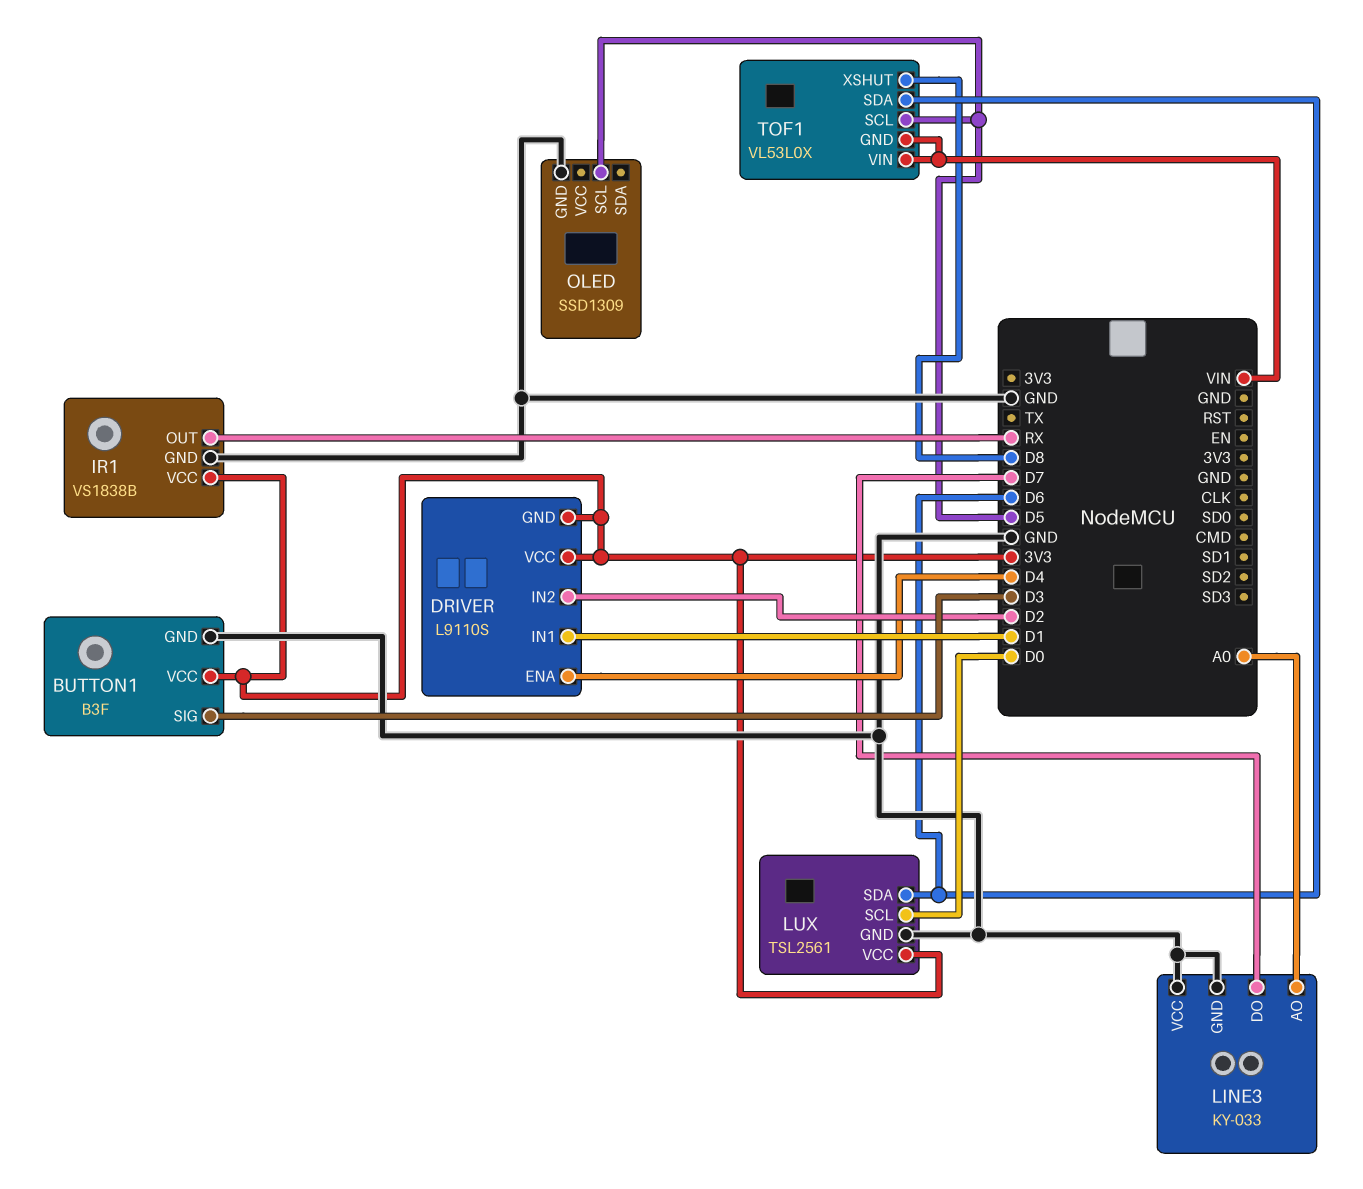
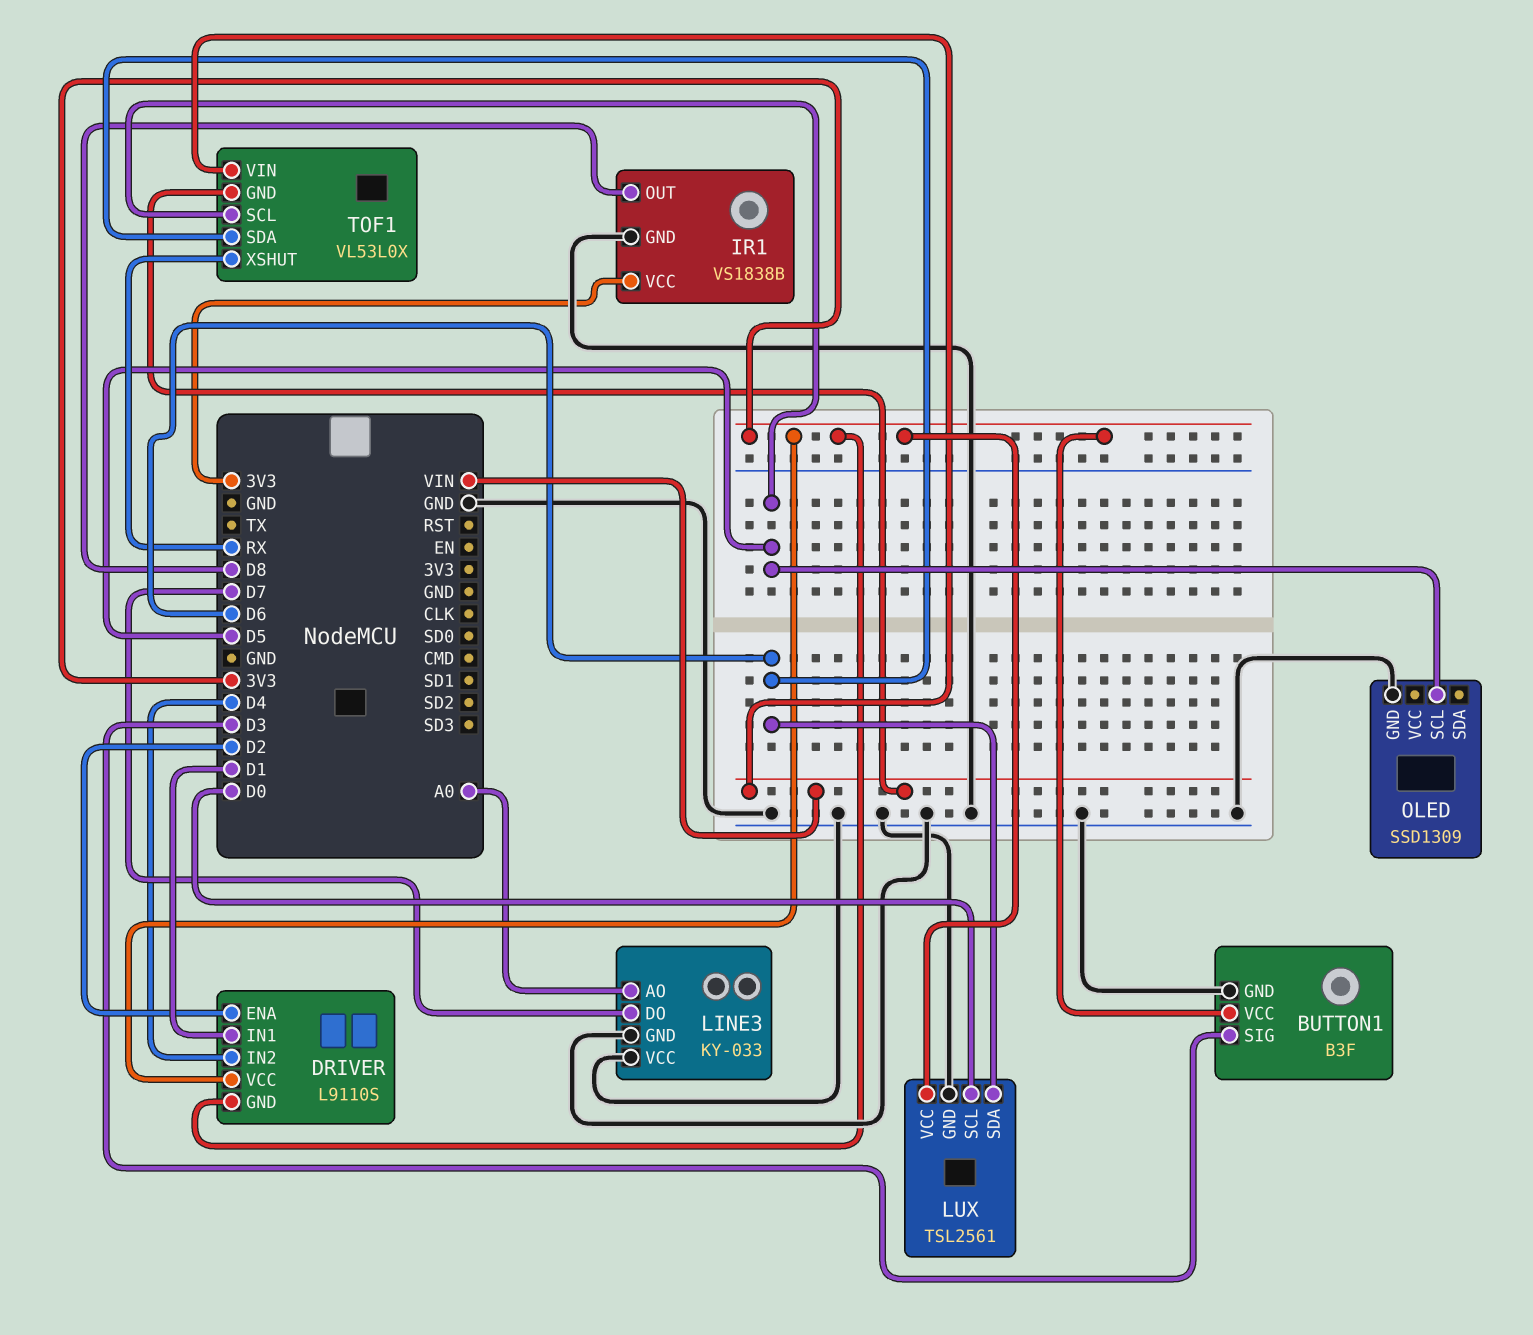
DRIVER pin ENA: D4 -> D2
DRIVER pin IN2: D2 -> D4
IR1 pin OUT: RX -> D8
TOF1 pin XSHUT: D8 -> RX

